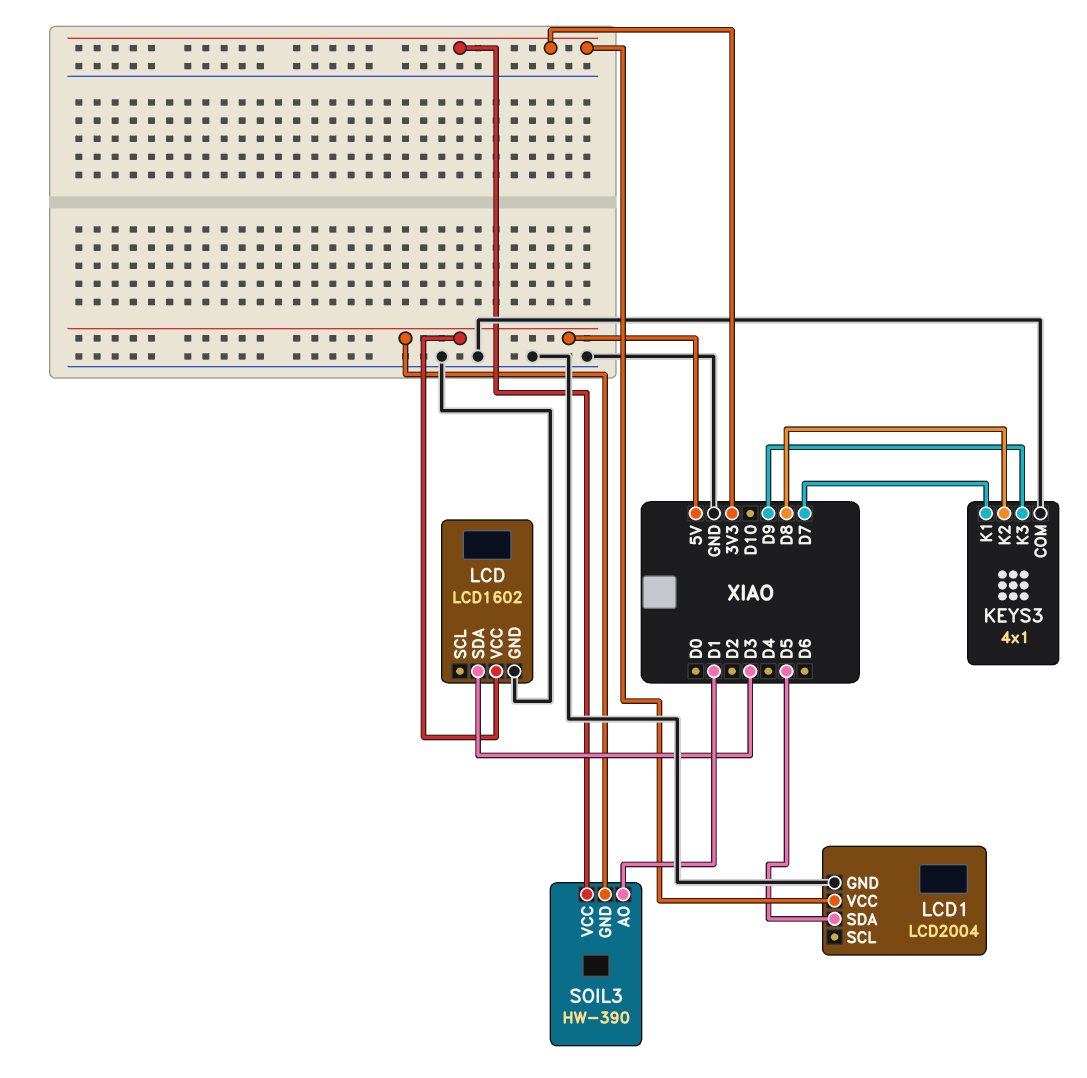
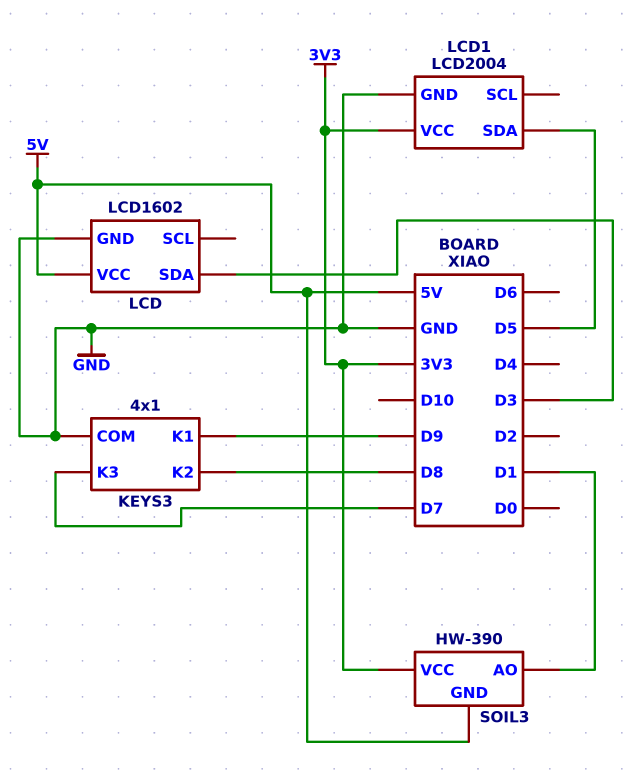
KEYS3 pin K1: D7 -> D9
KEYS3 pin K3: D9 -> D7

